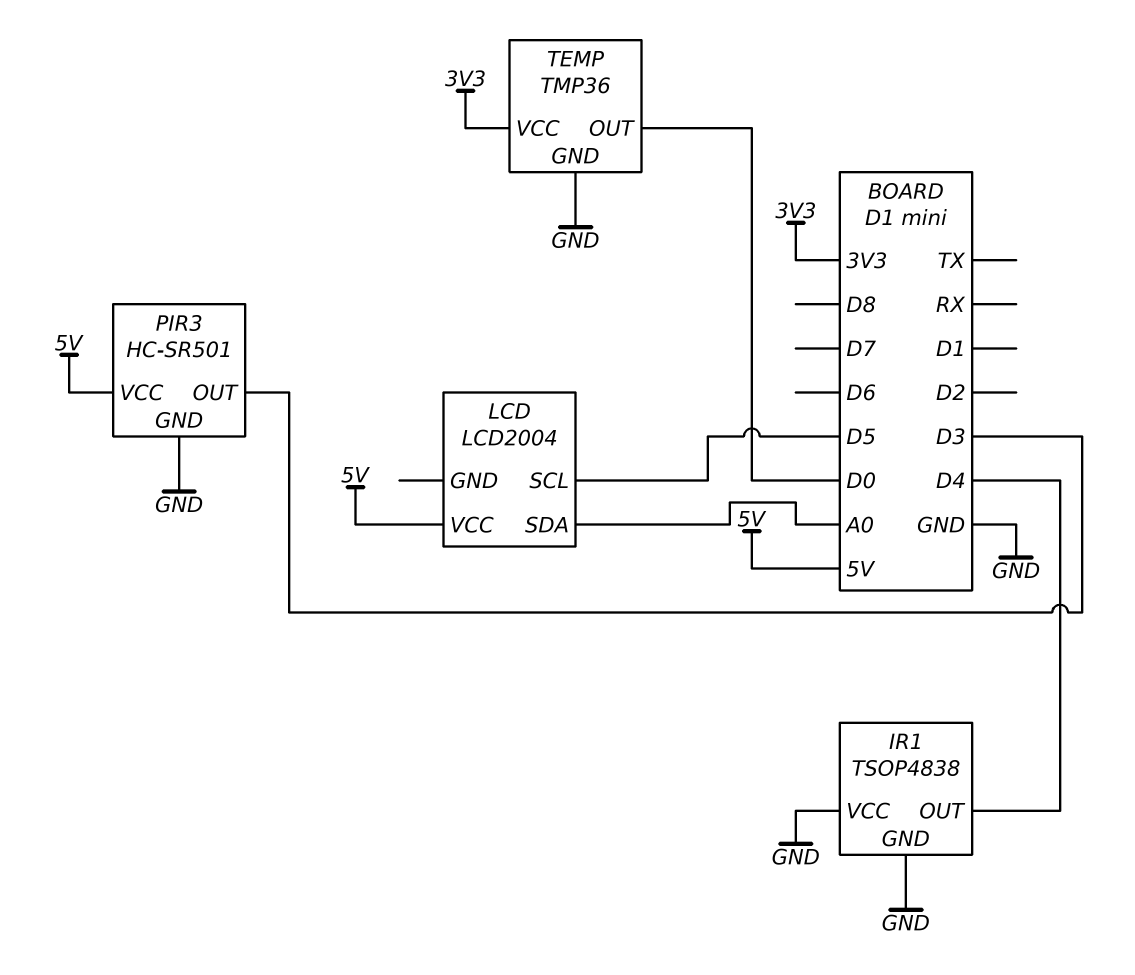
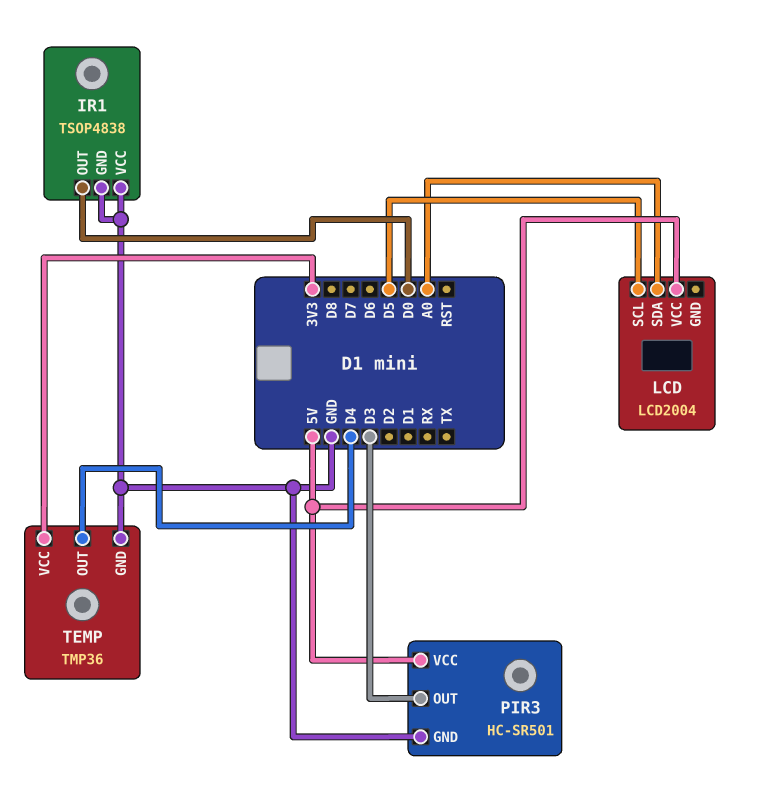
IR1 pin OUT: D4 -> D0
TEMP pin OUT: D0 -> D4

